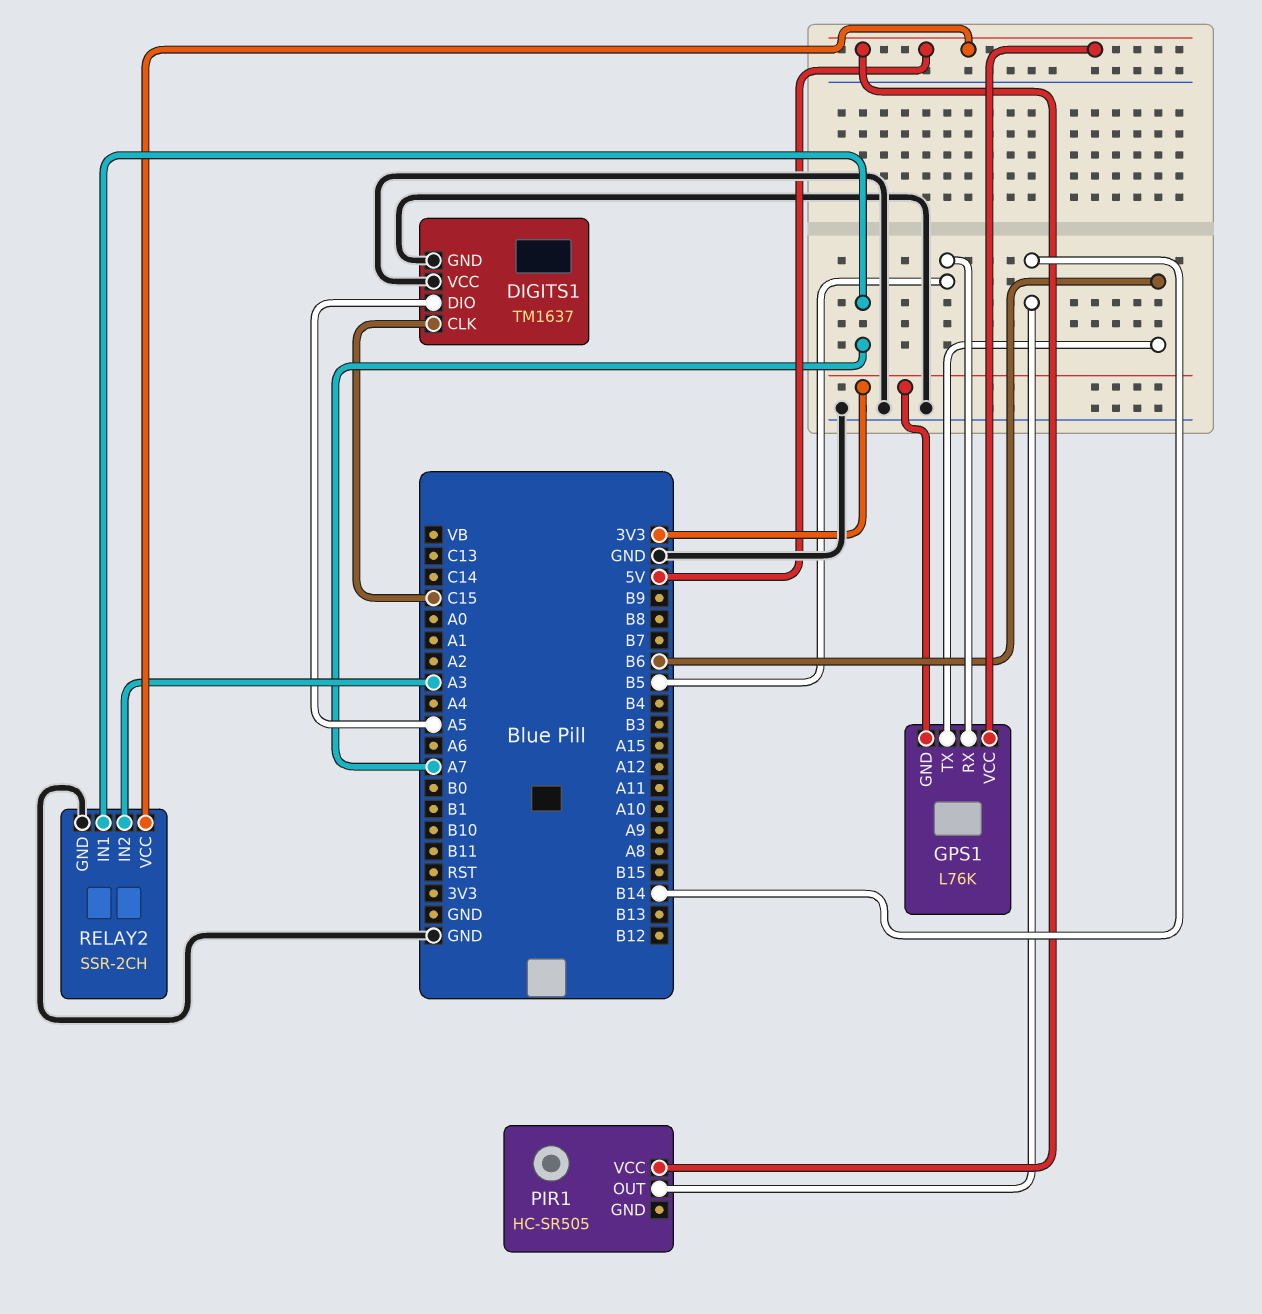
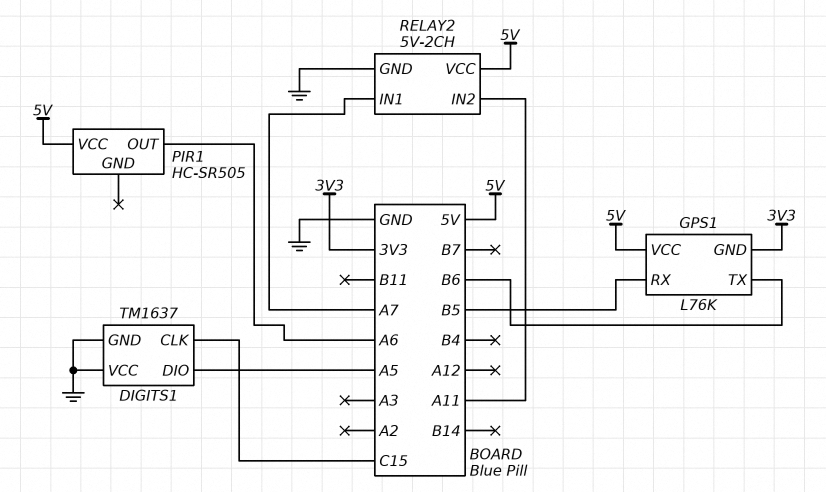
PIR1 pin OUT: B14 -> A6
RELAY2: SSR-2CH -> 5V-2CH
RELAY2 pin IN2: A3 -> A11

